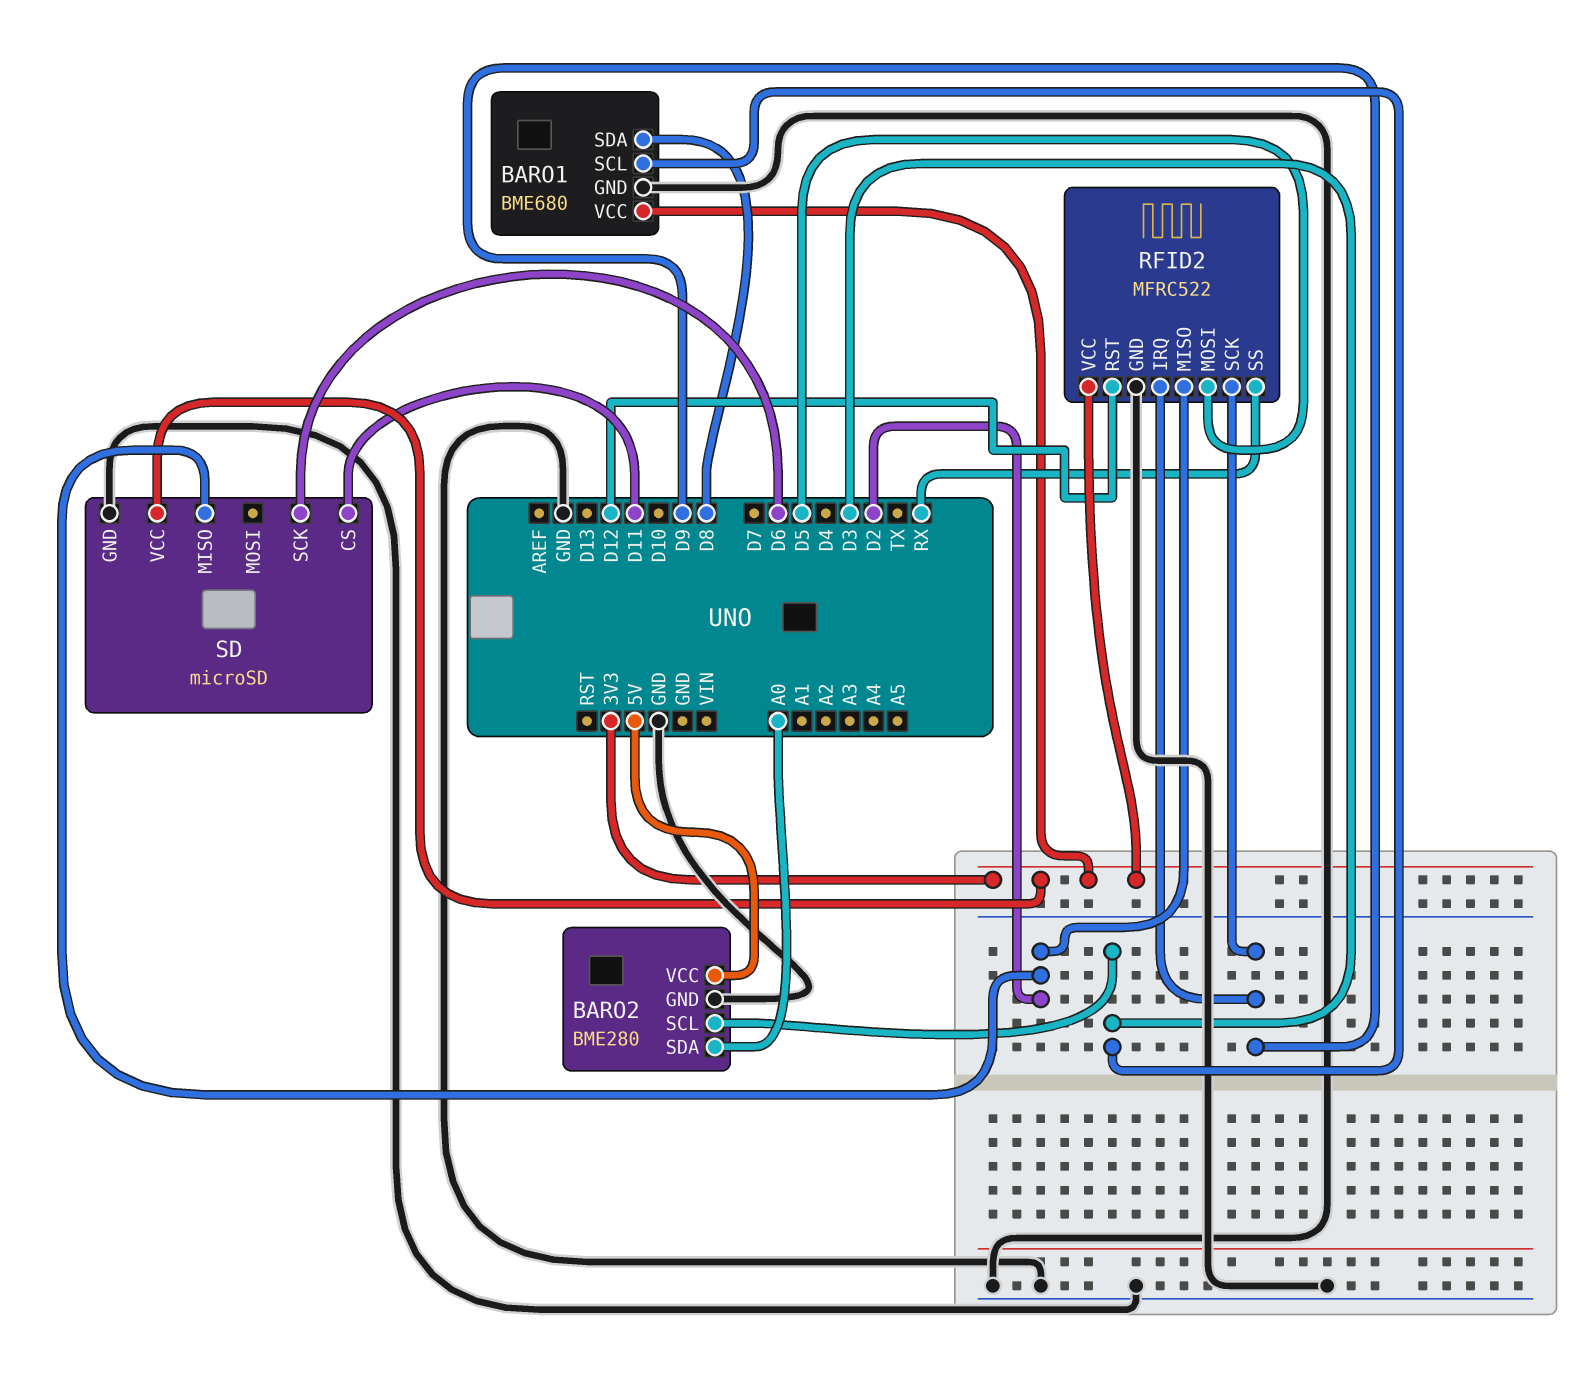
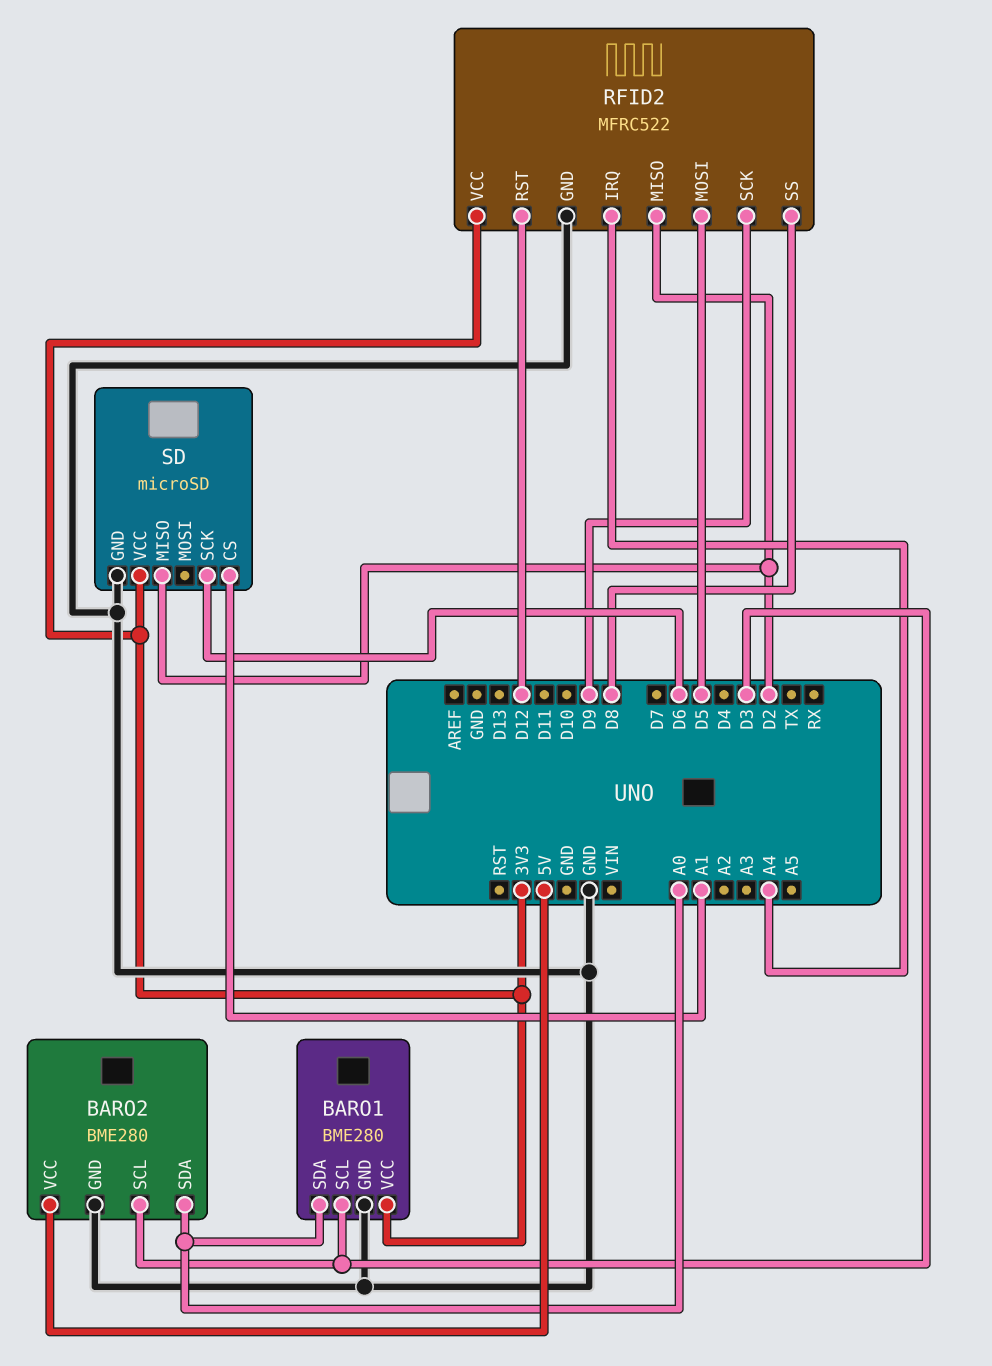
BARO1: BME680 -> BME280
BARO1 pin SDA: D8 -> A0
RFID2 pin IRQ: D9 -> A4
RFID2 pin SS: RX -> D8
SD pin CS: D11 -> A1

